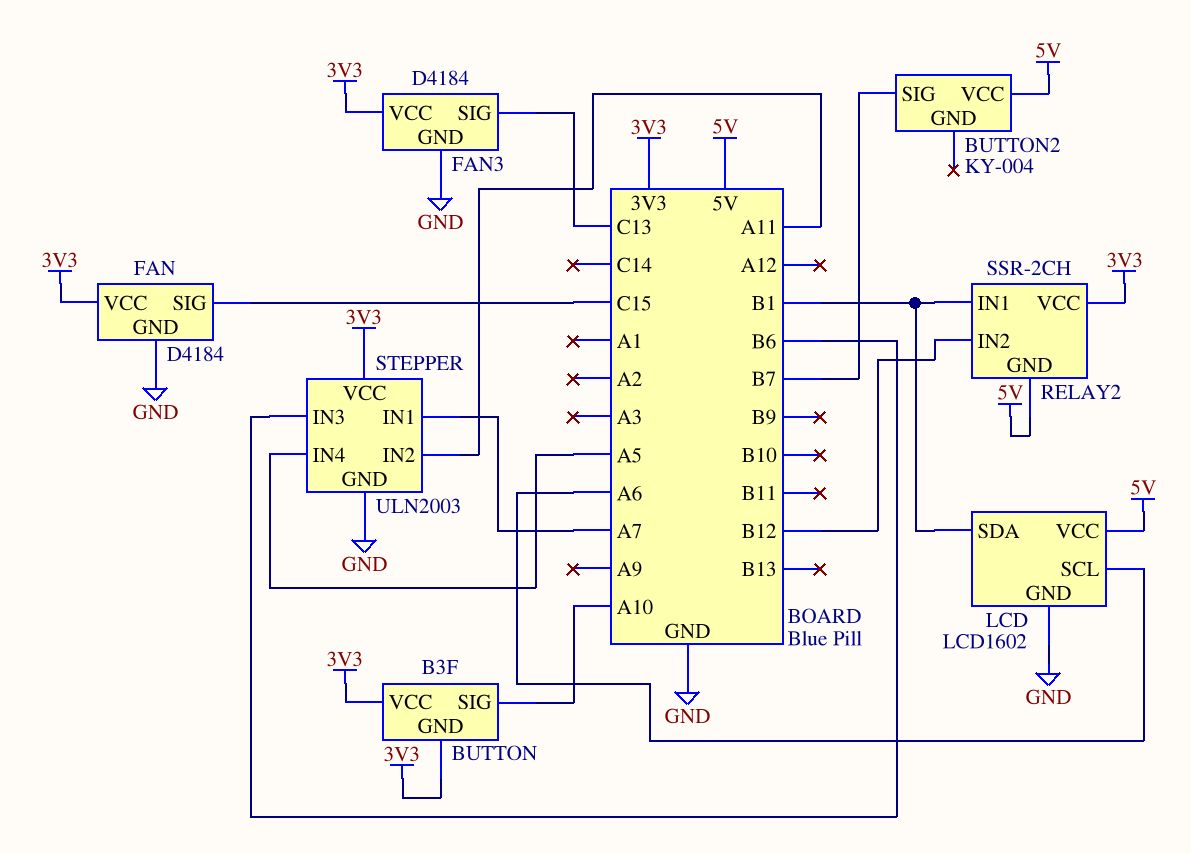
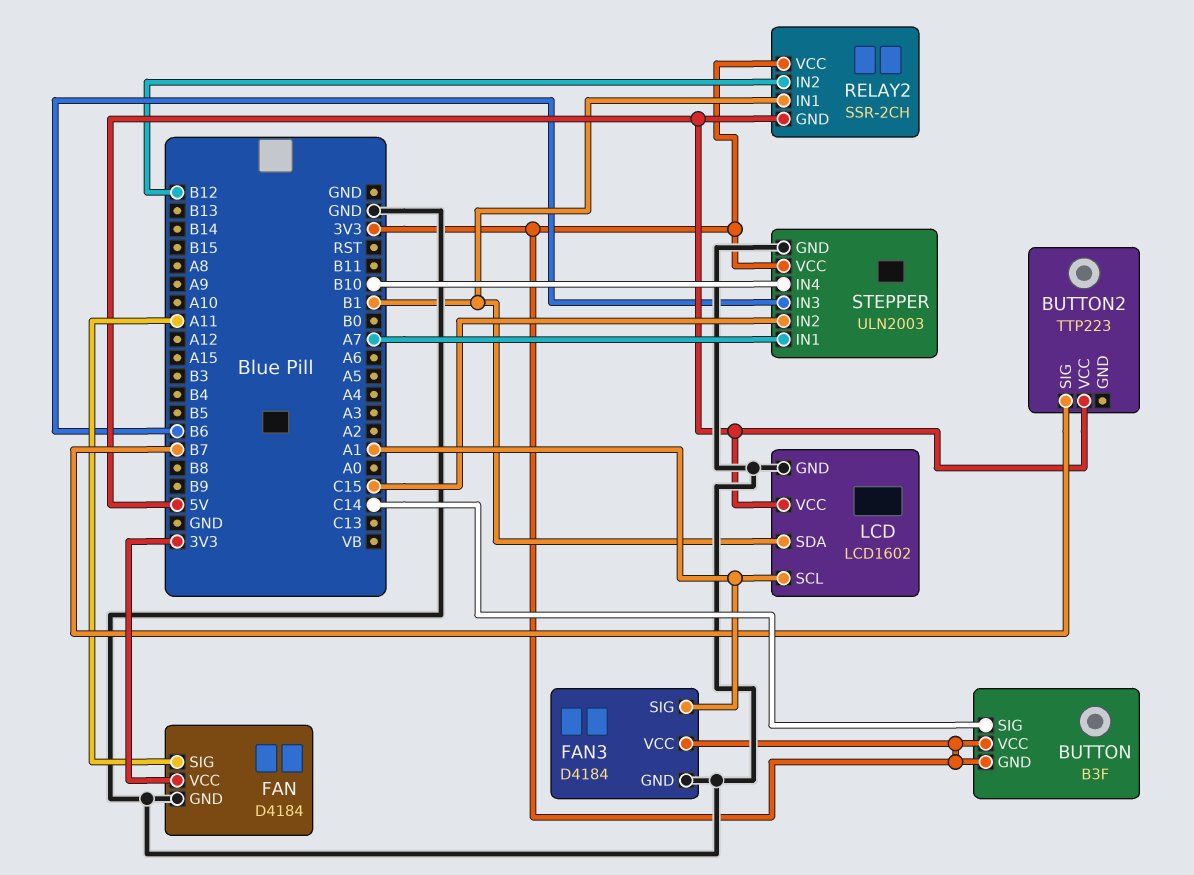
BUTTON pin SIG: A10 -> C14
BUTTON2: KY-004 -> TTP223
FAN pin SIG: C15 -> A11
FAN3 pin SIG: C13 -> A1
LCD pin SCL: A6 -> A1
STEPPER pin IN2: A11 -> C15
STEPPER pin IN4: A5 -> B10

